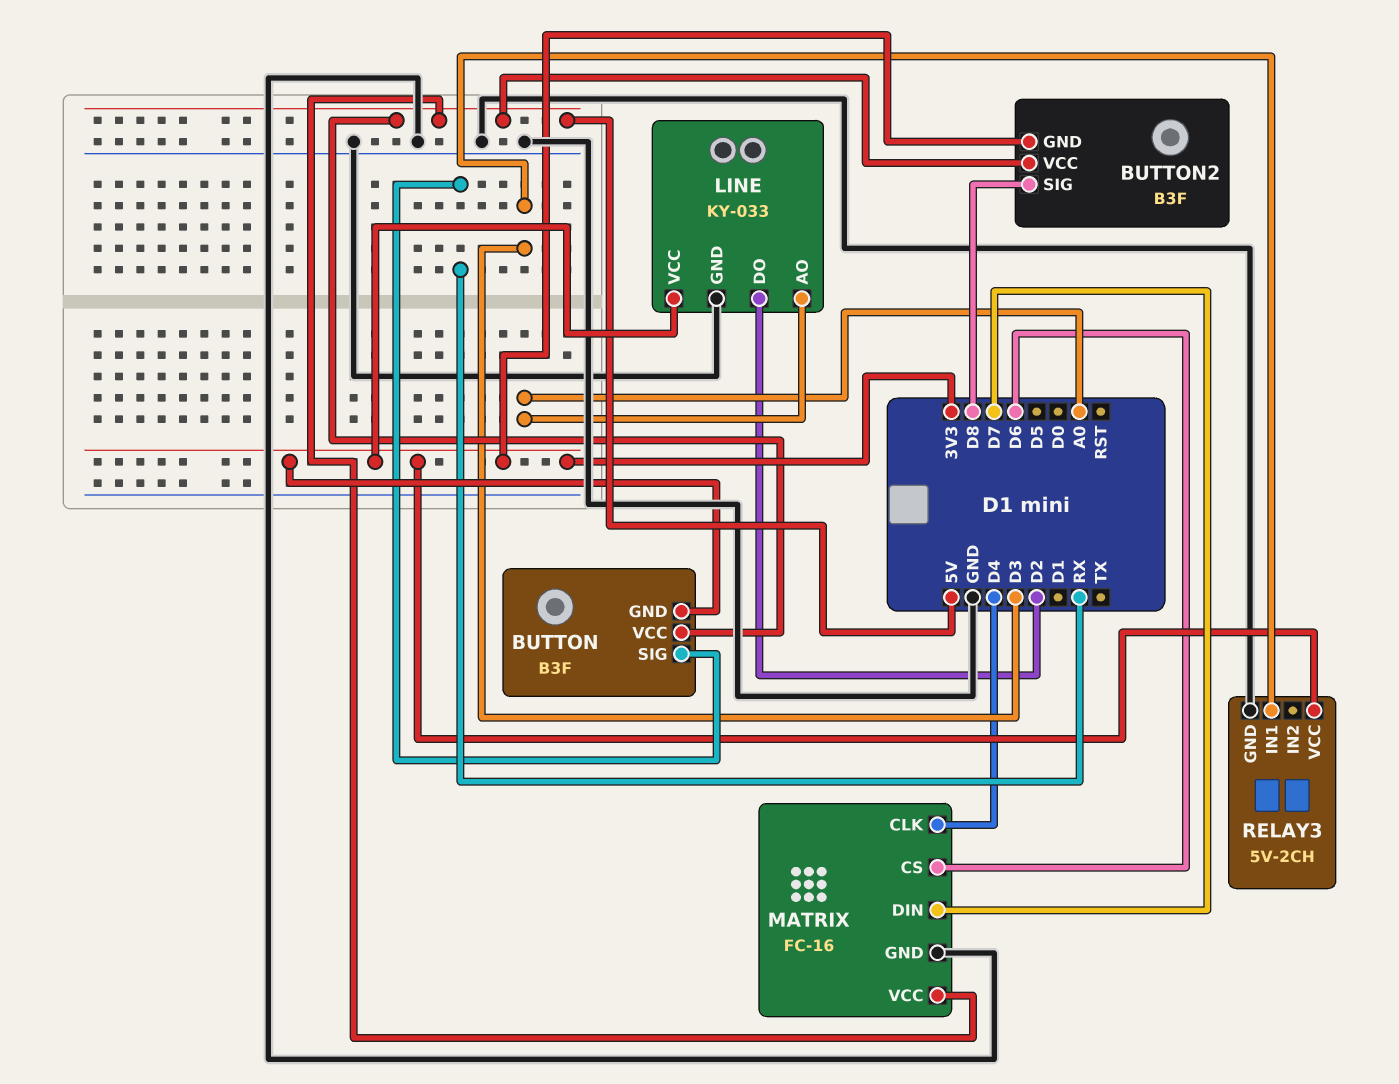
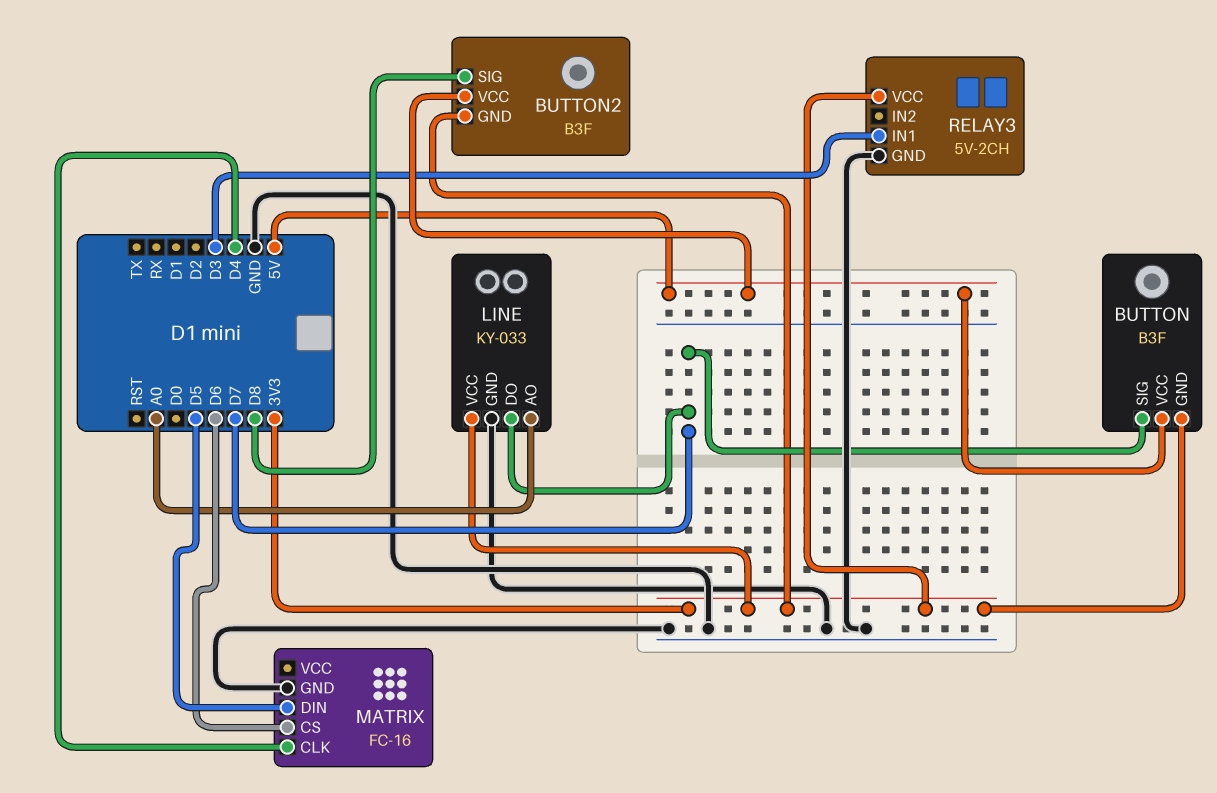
BUTTON pin SIG: RX -> D7
LINE pin DO: D2 -> D7
MATRIX pin DIN: D7 -> D5
MATRIX pin VCC: 5V -> none

